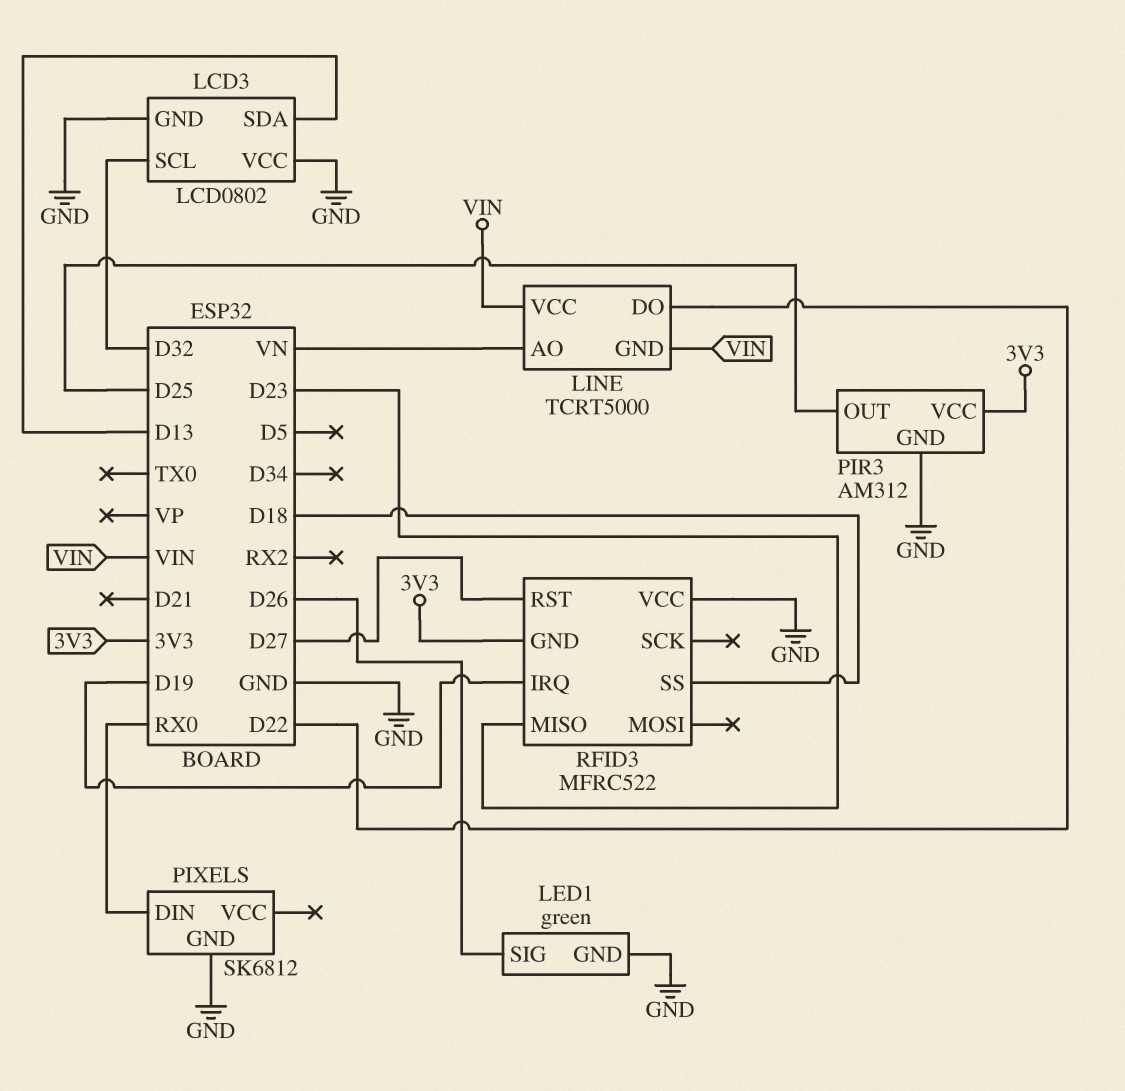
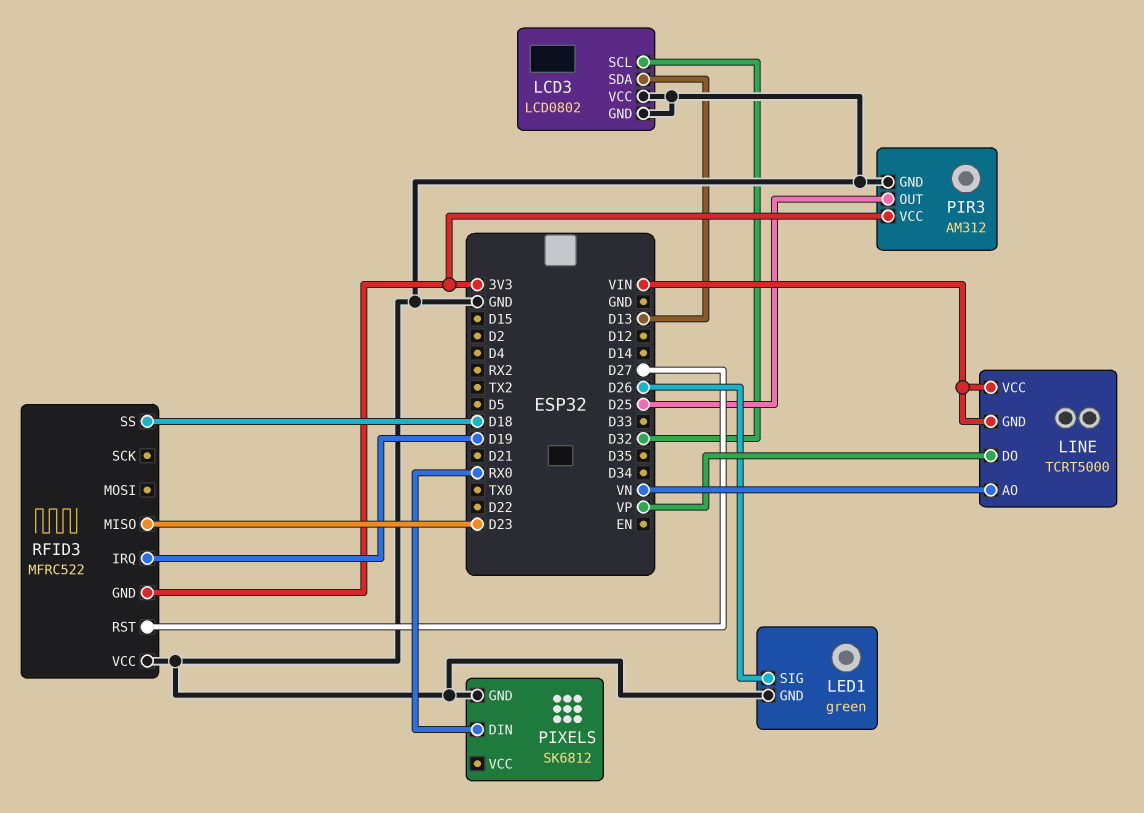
LINE pin DO: D22 -> VP

